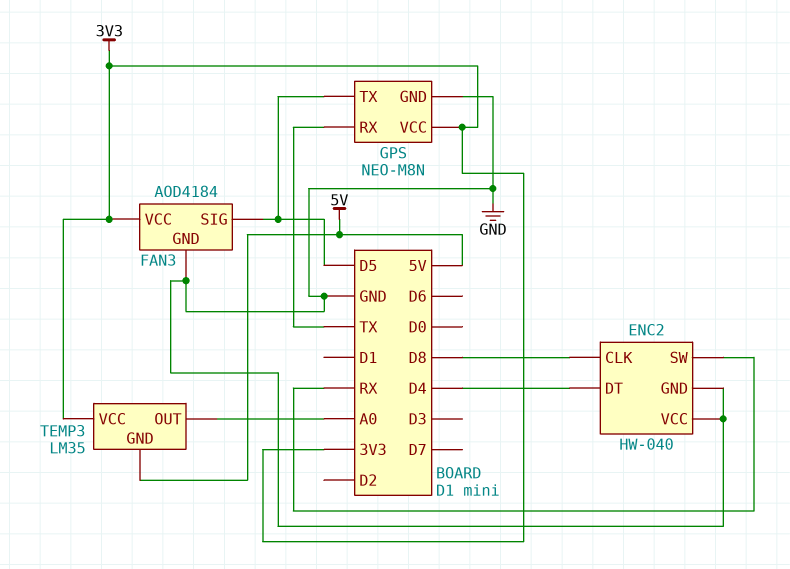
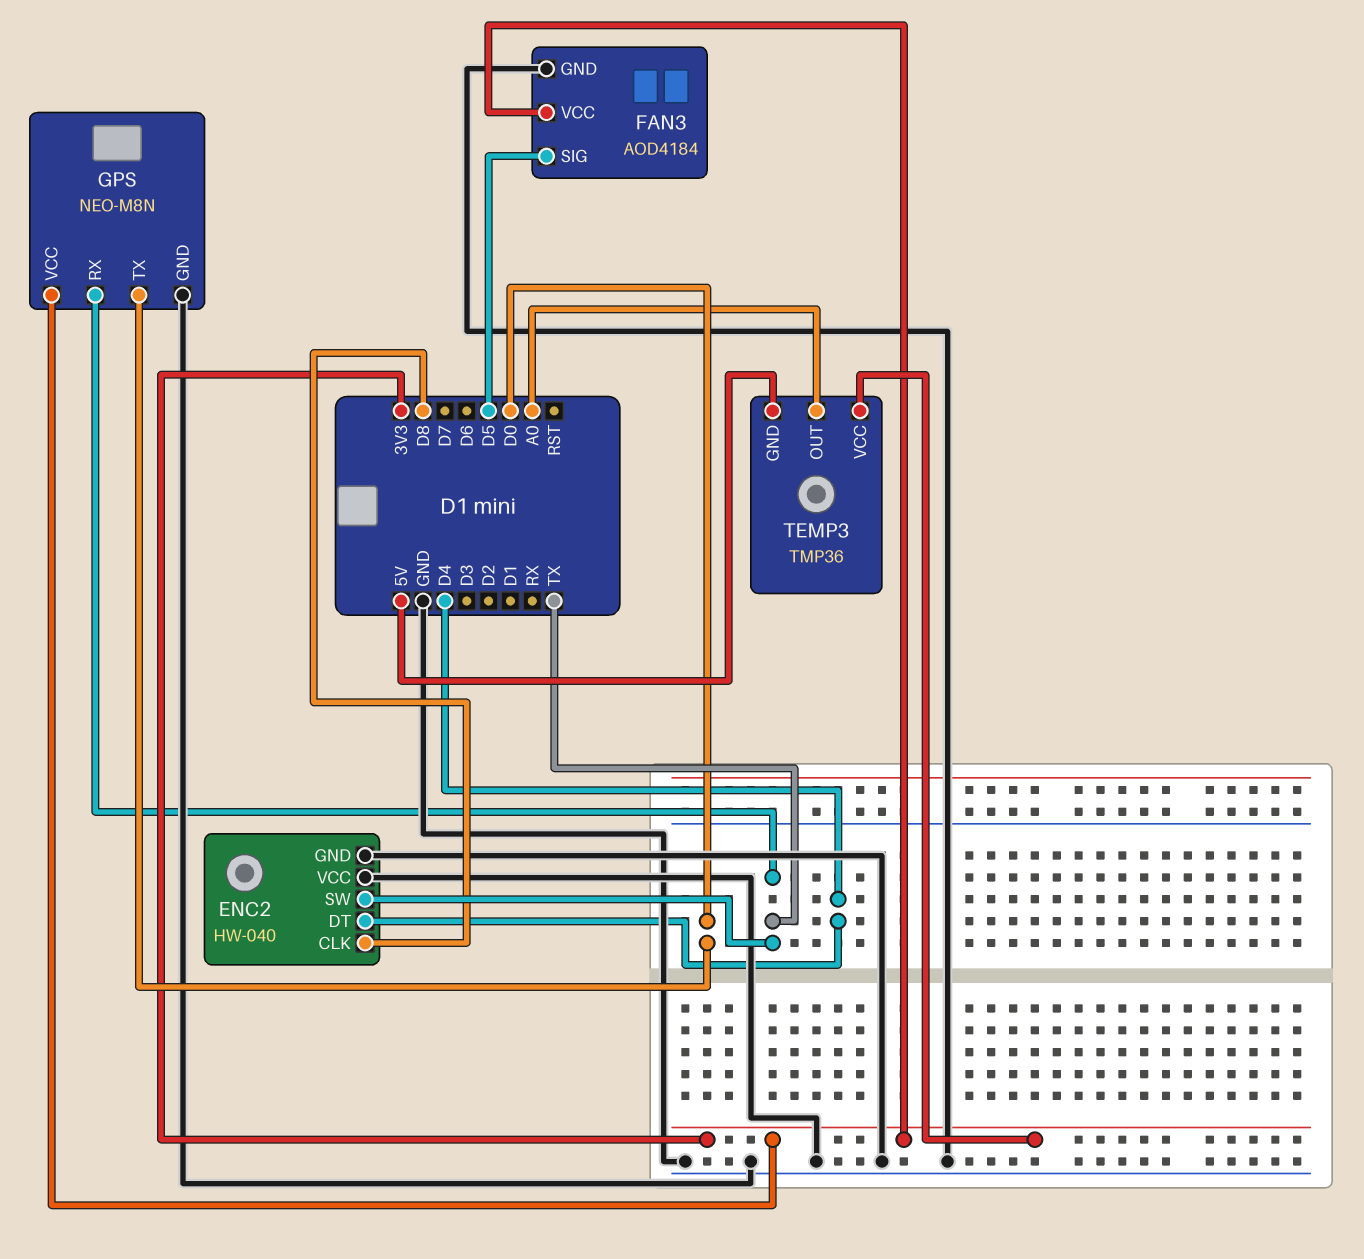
ENC2 pin SW: RX -> TX
GPS pin TX: D5 -> D0
TEMP3: LM35 -> TMP36

